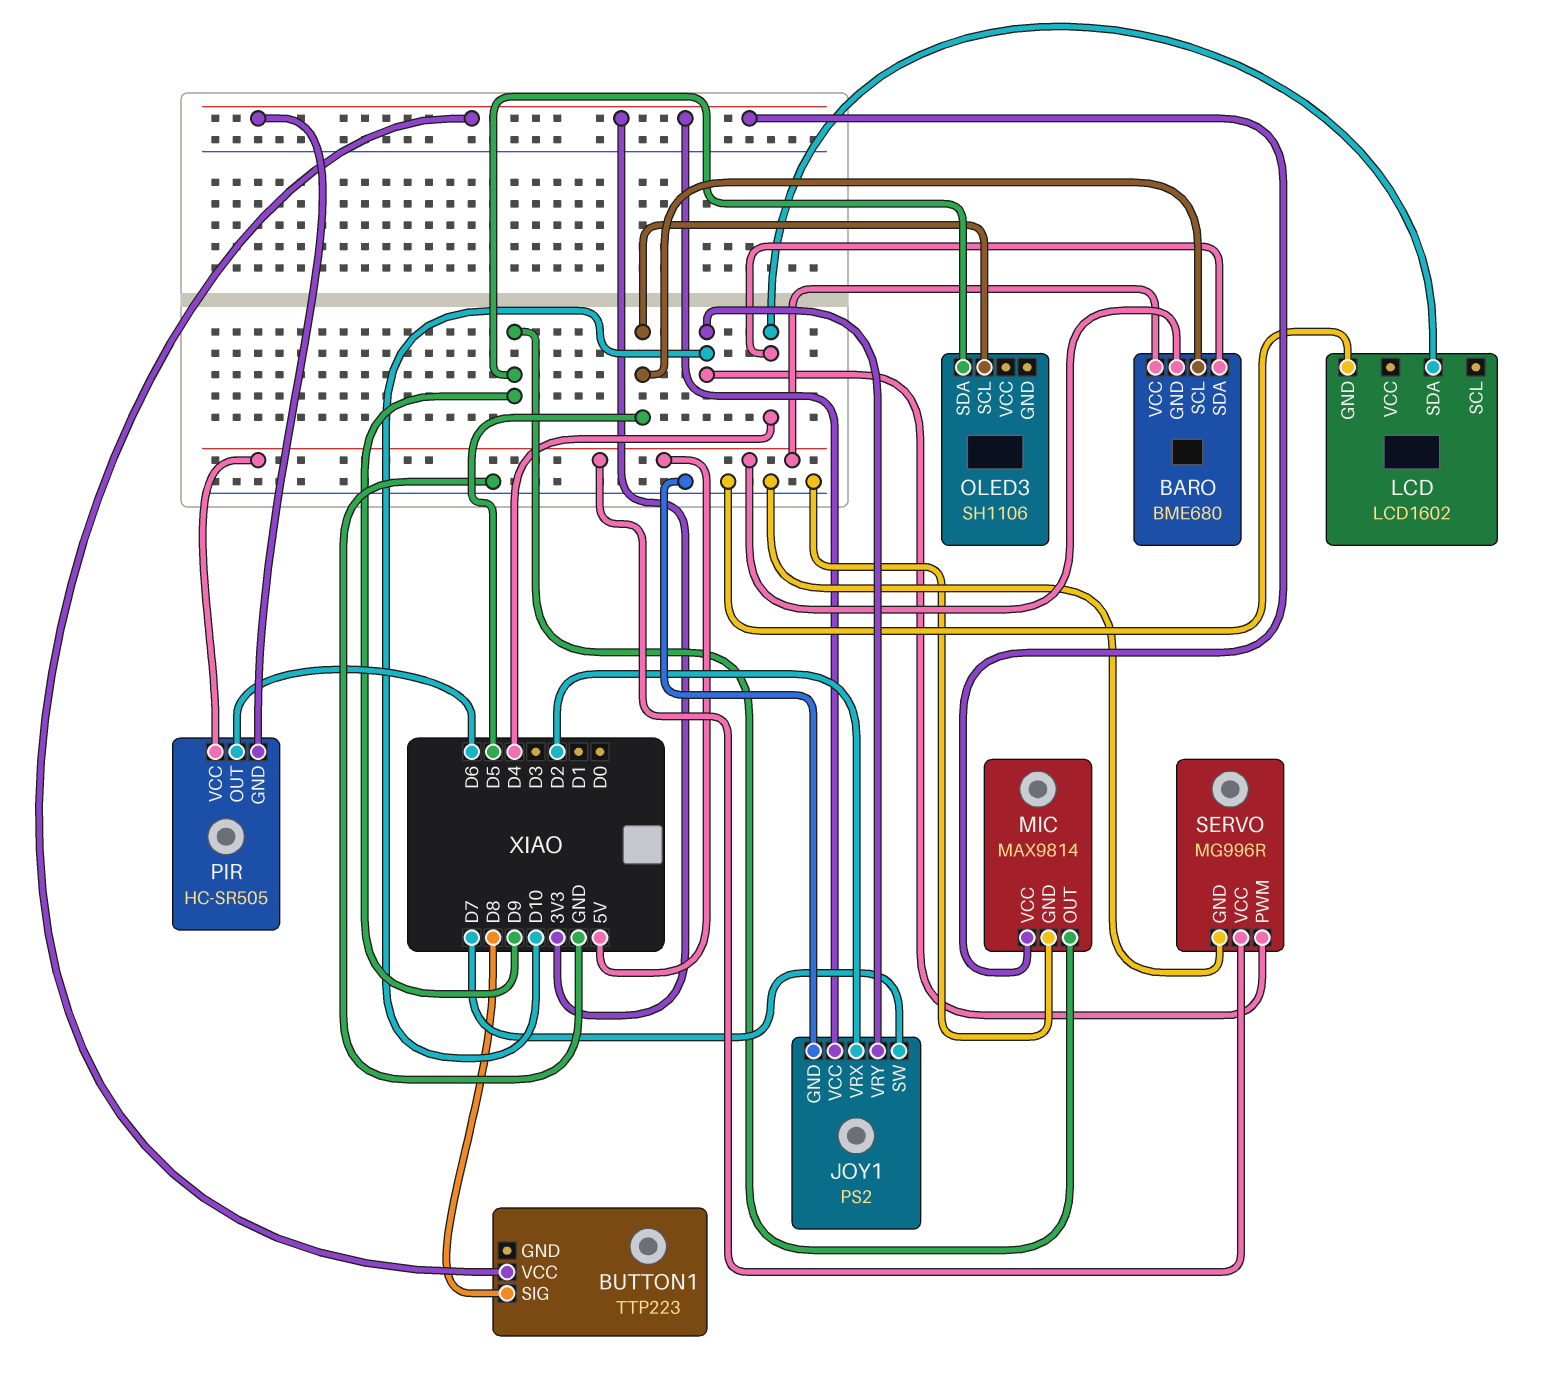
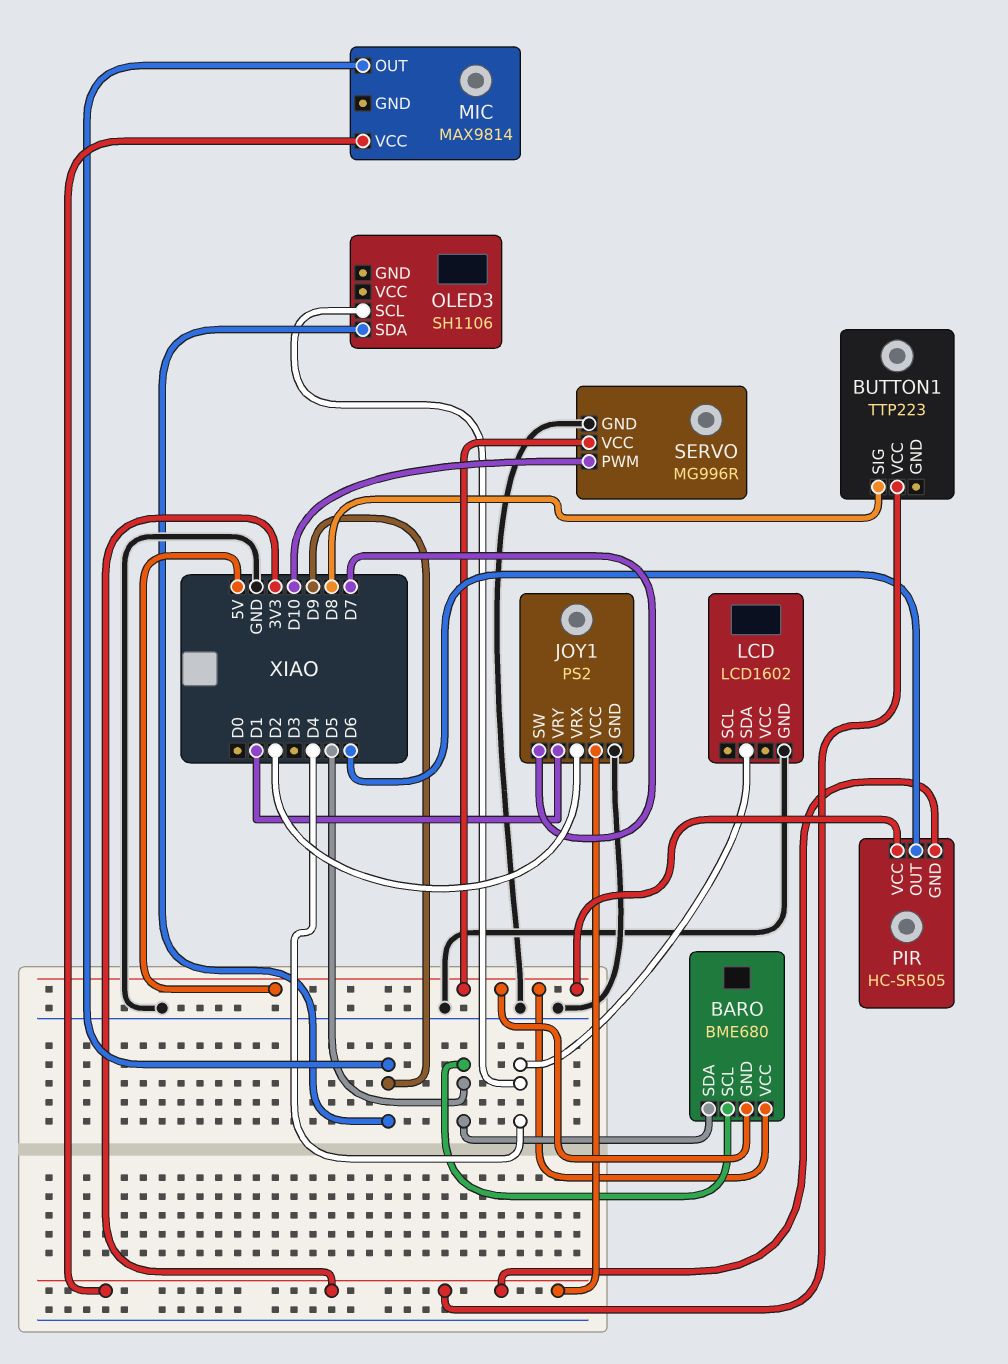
BARO pin SDA: D4 -> D5
JOY1 pin VRY: D10 -> D1
MIC pin GND: GND -> none
OLED3 pin SCL: D5 -> D4

